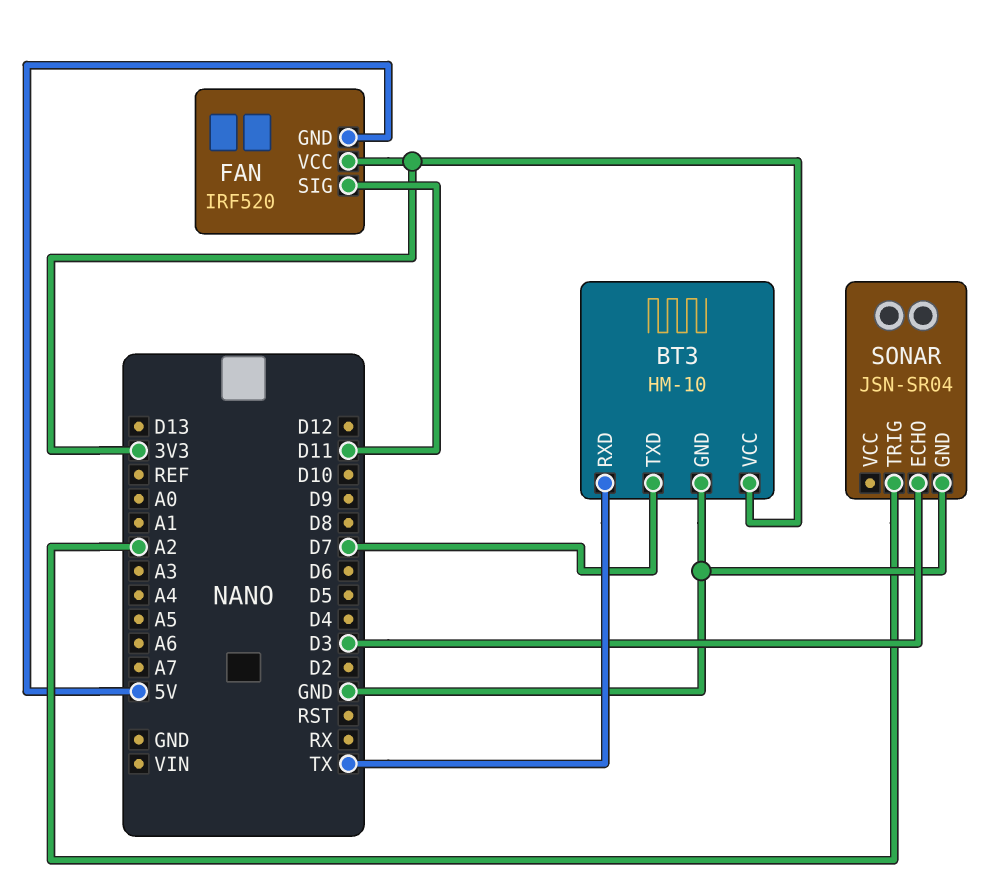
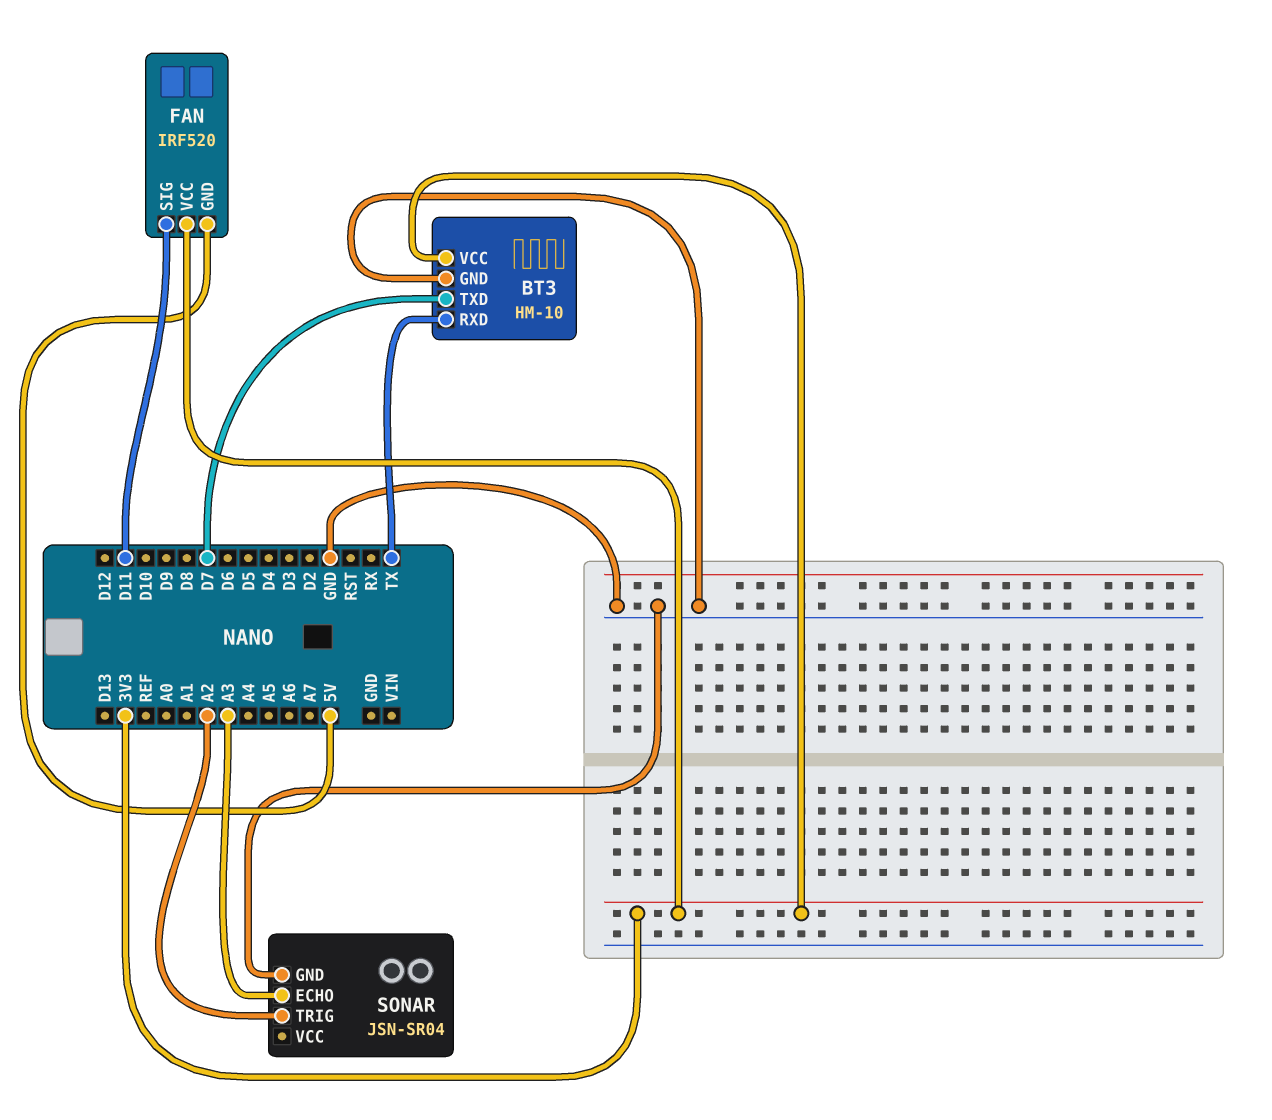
SONAR pin ECHO: D3 -> A3

